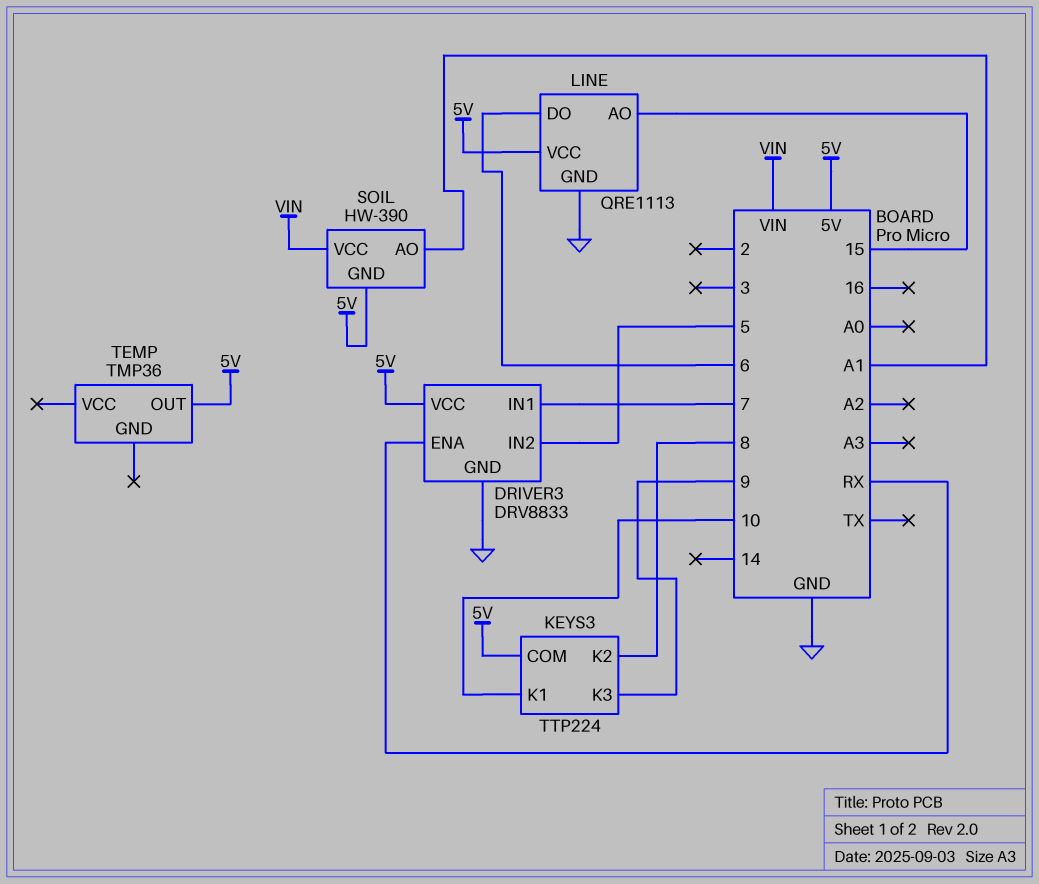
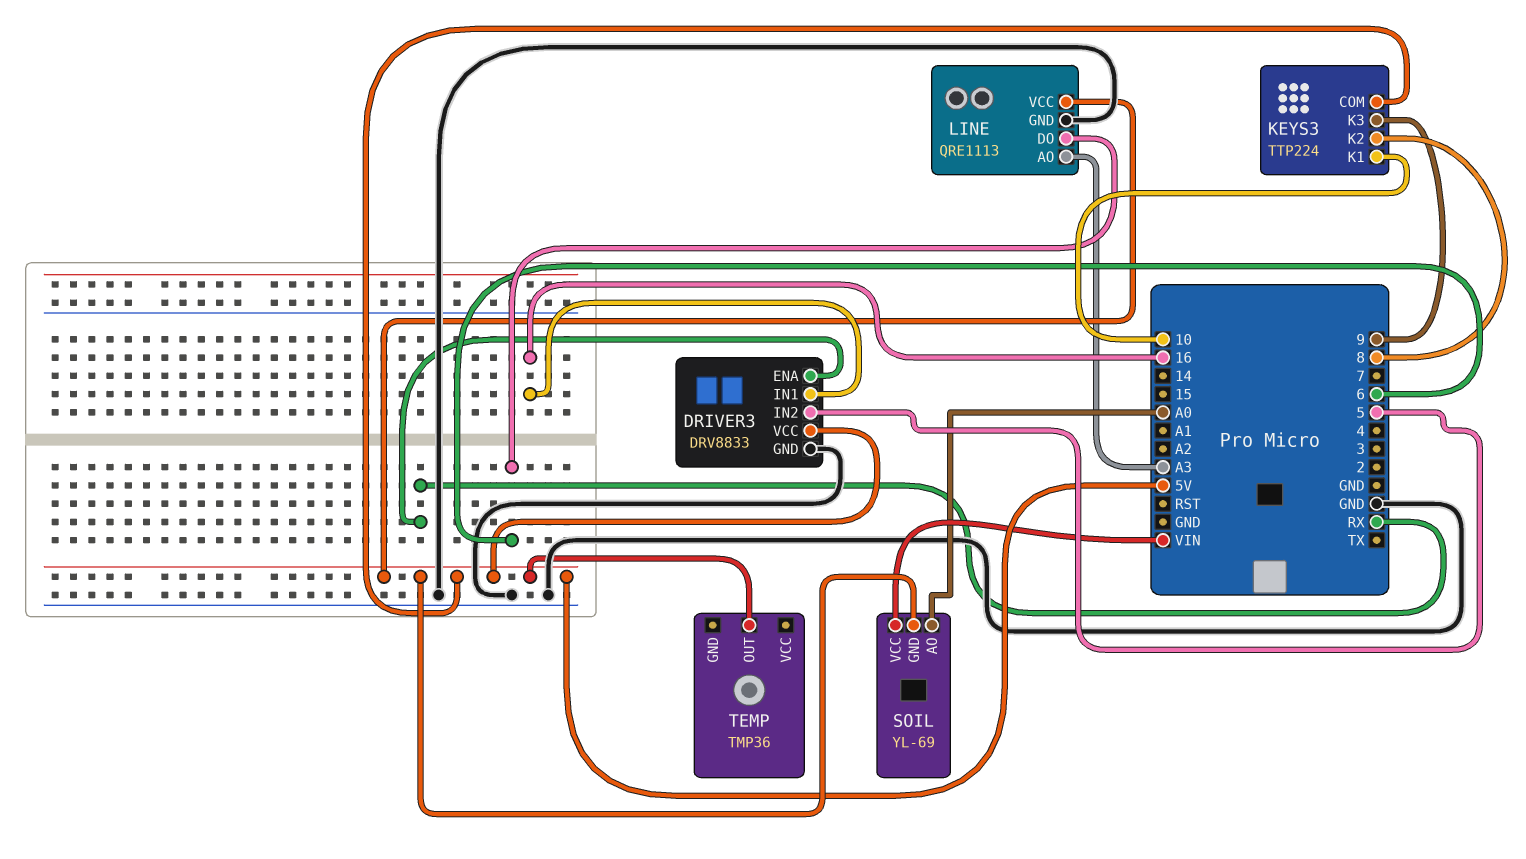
DRIVER3 pin IN1: 7 -> 16
LINE pin AO: 15 -> A3
SOIL: HW-390 -> YL-69
SOIL pin AO: A1 -> A0

